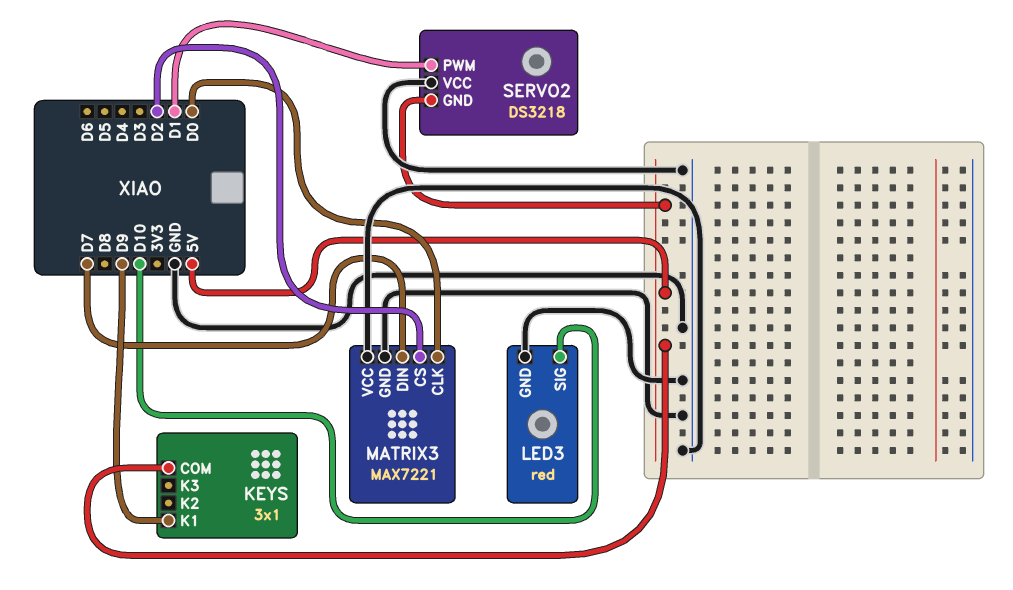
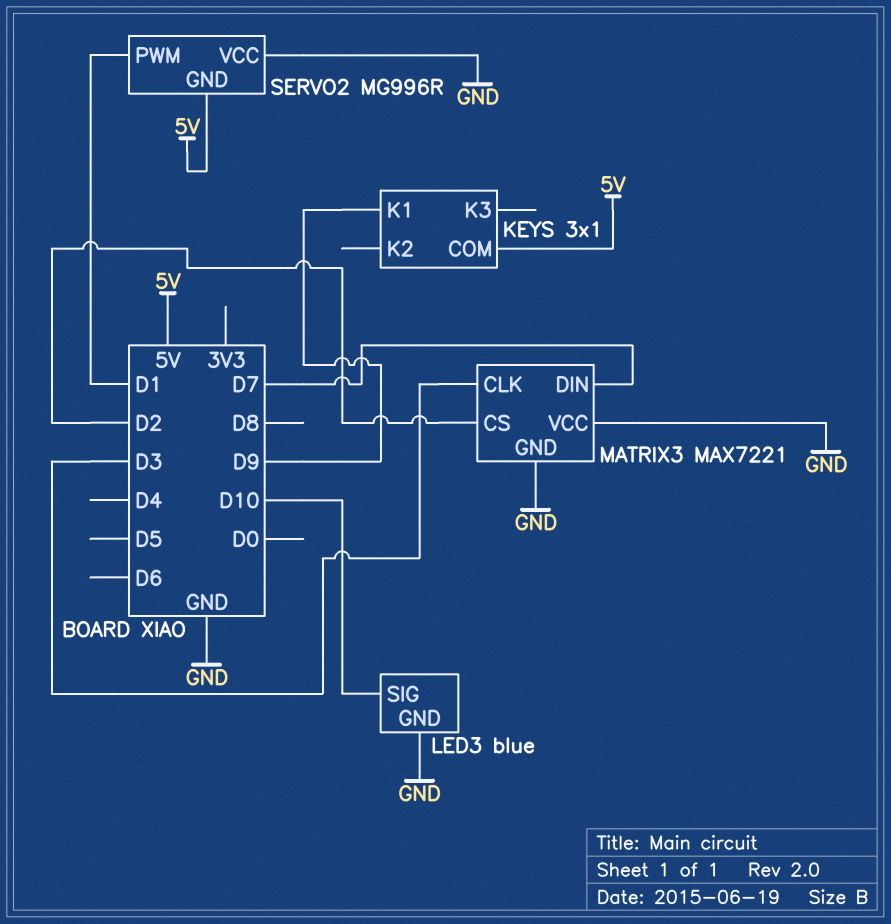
LED3: red -> blue
MATRIX3 pin CLK: D0 -> D3
SERVO2: DS3218 -> MG996R

